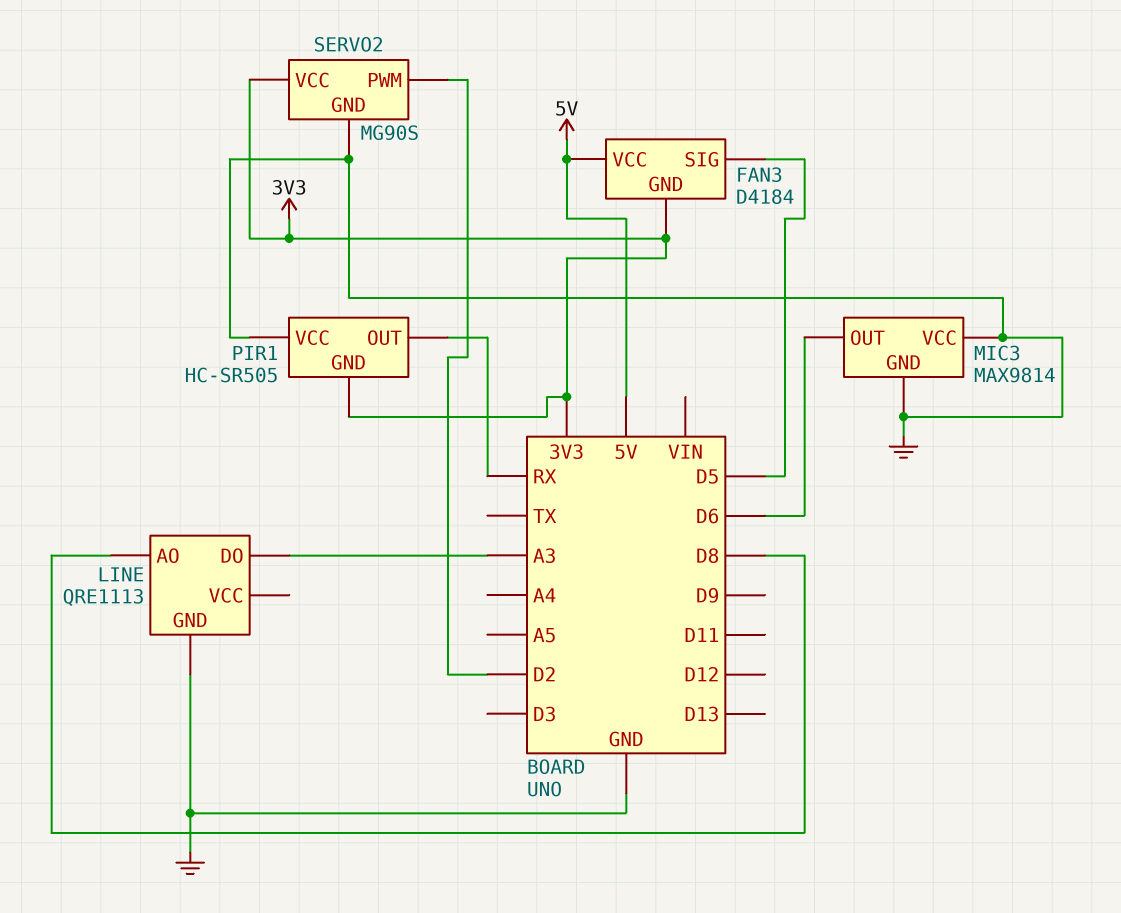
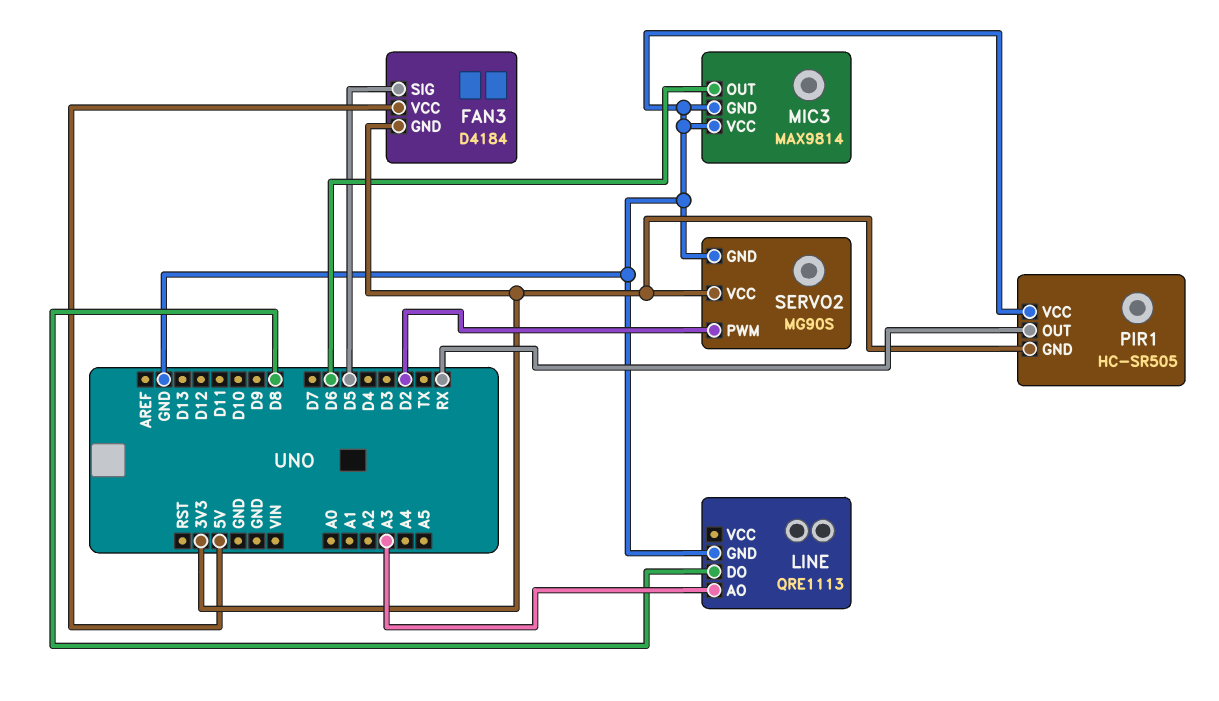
LINE pin AO: D8 -> A3
LINE pin DO: A3 -> D8

